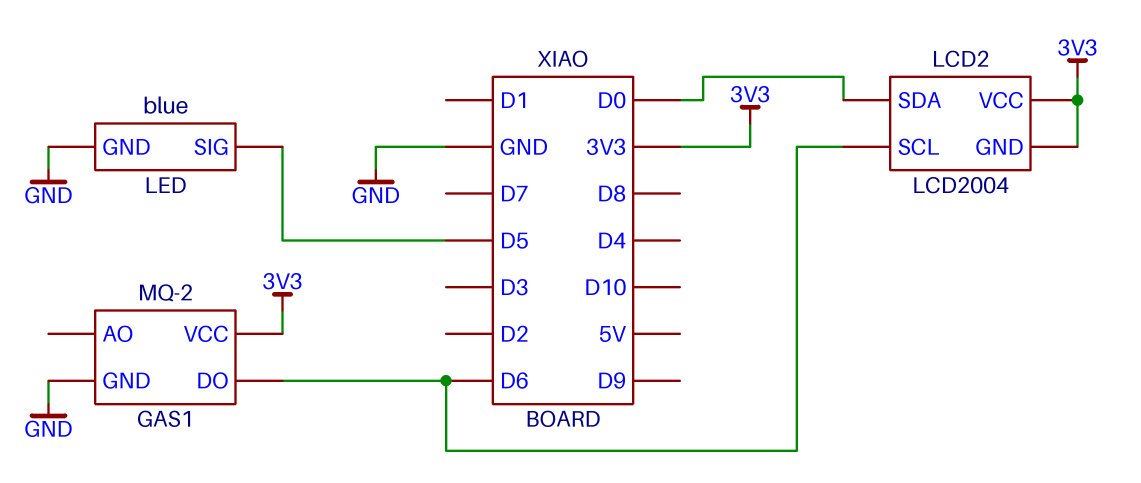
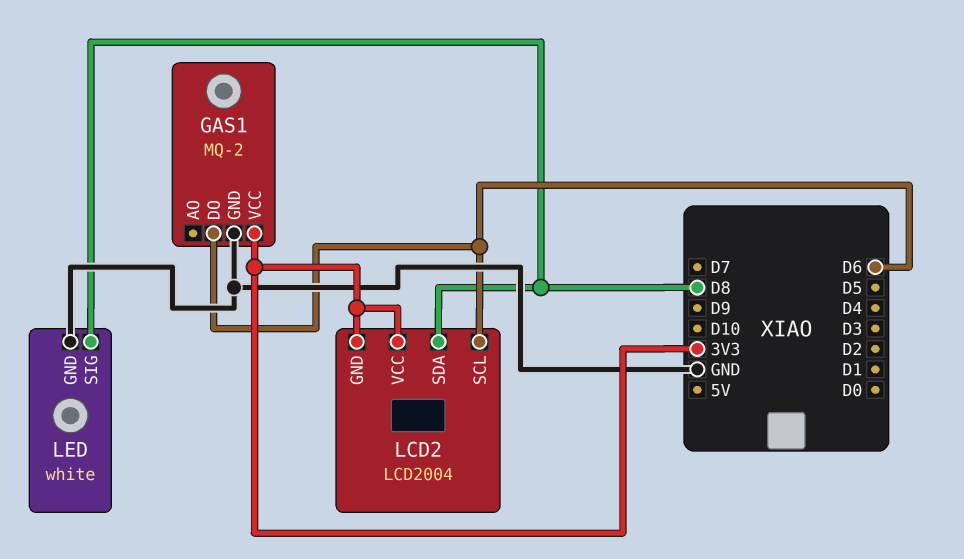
LCD2 pin SDA: D0 -> D8
LED: blue -> white
LED pin SIG: D5 -> D8

